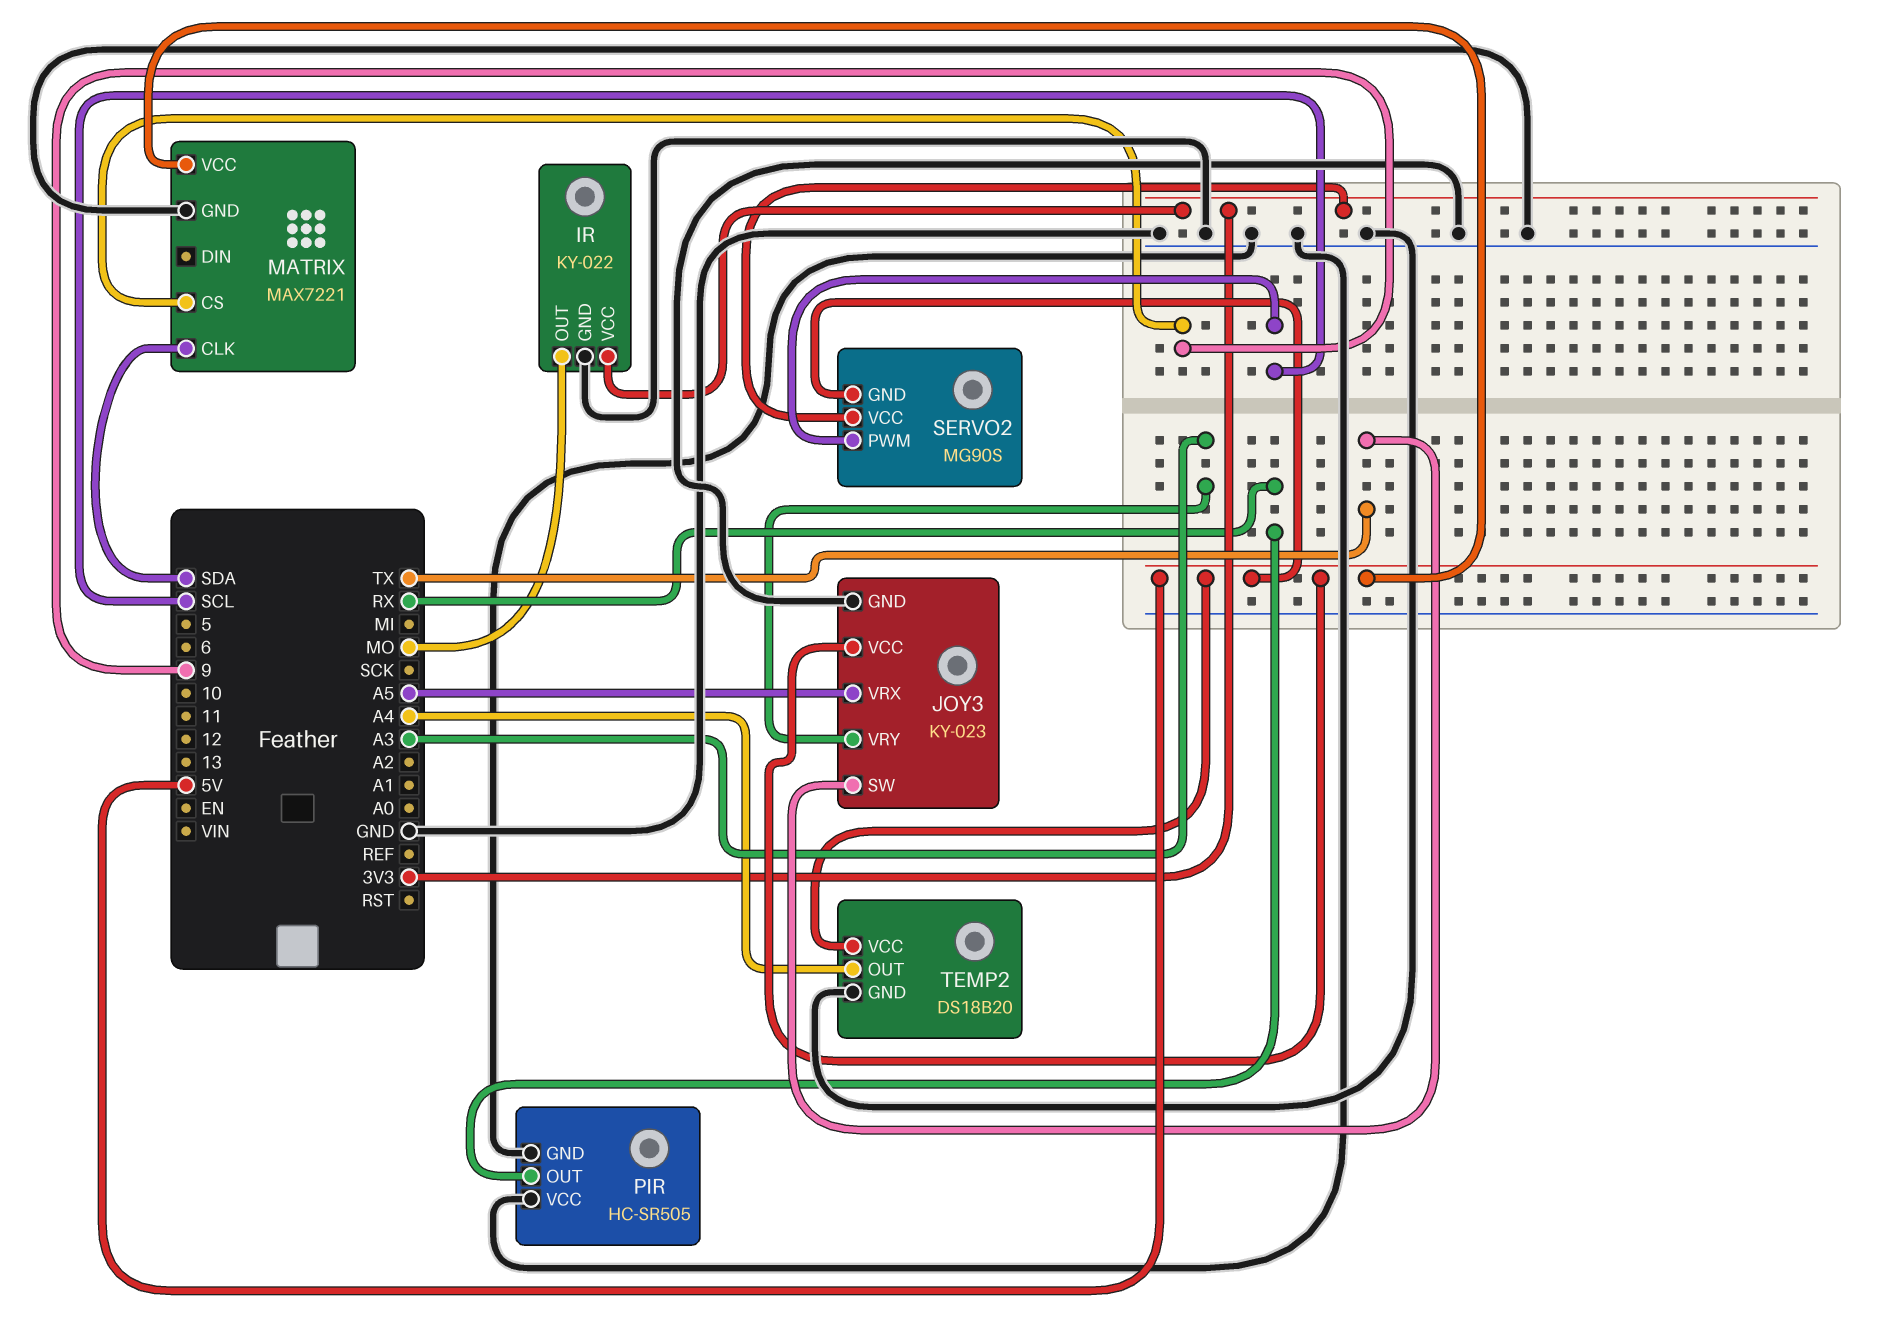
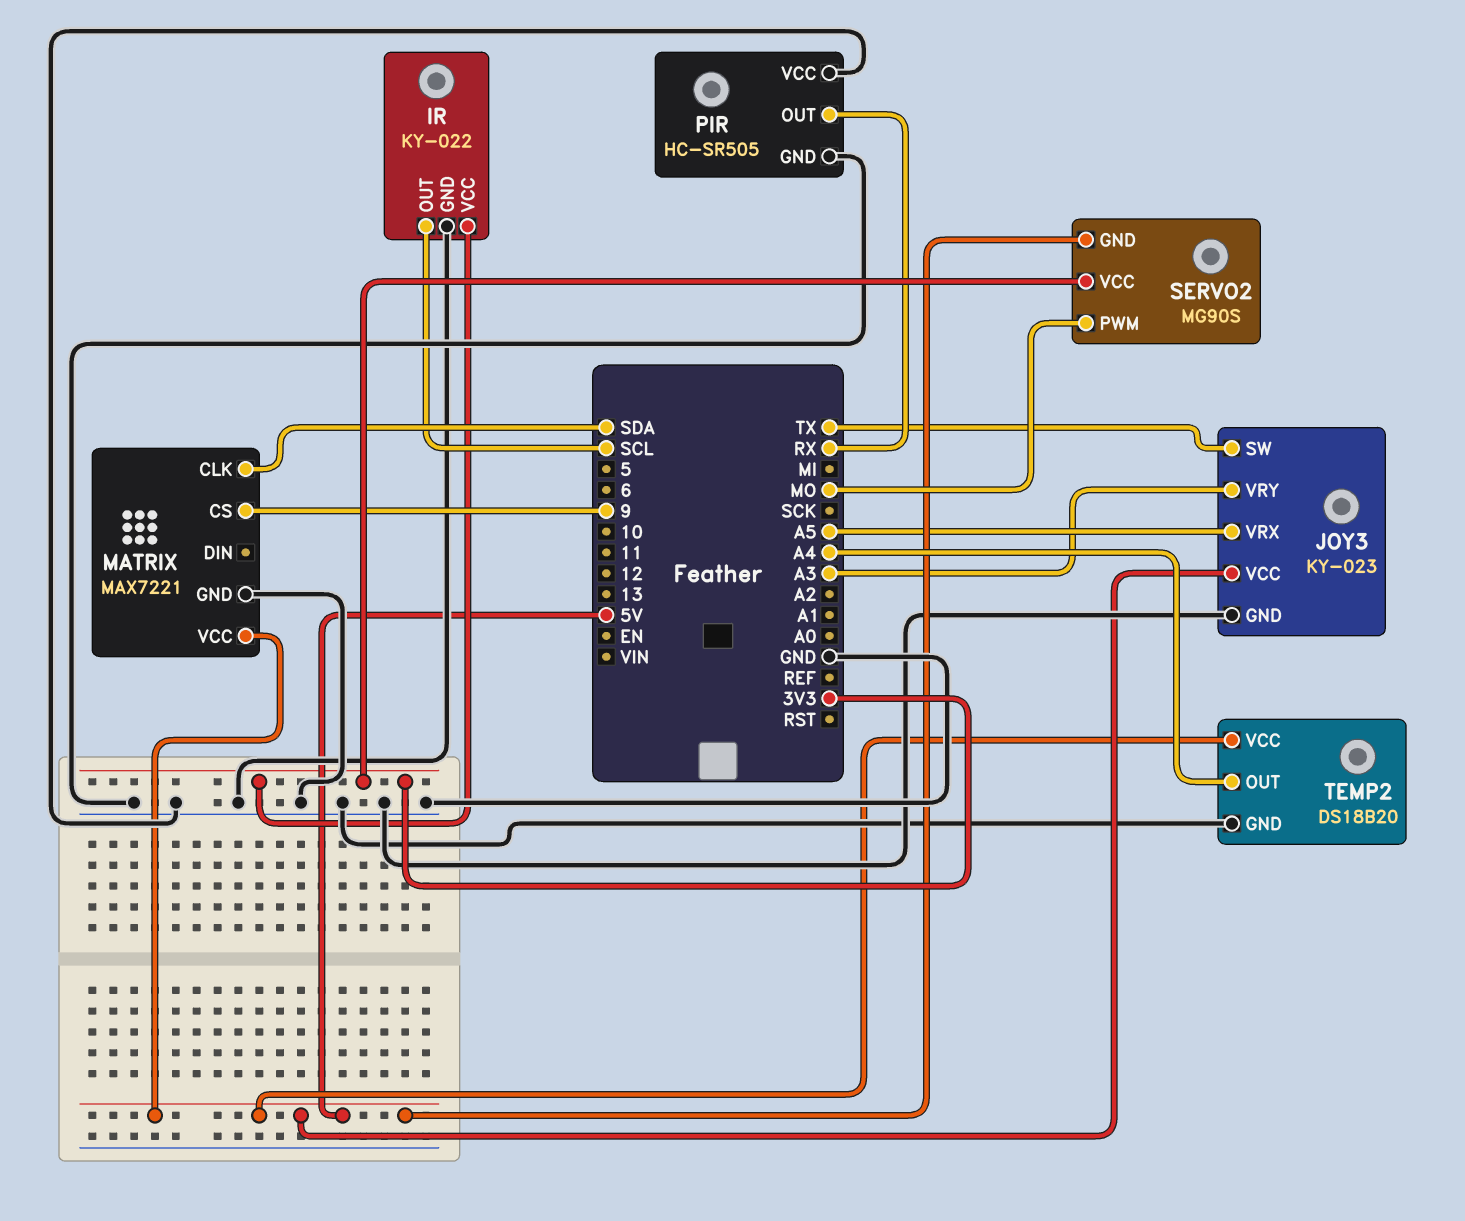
IR pin OUT: MO -> SCL
SERVO2 pin PWM: SCL -> MO

